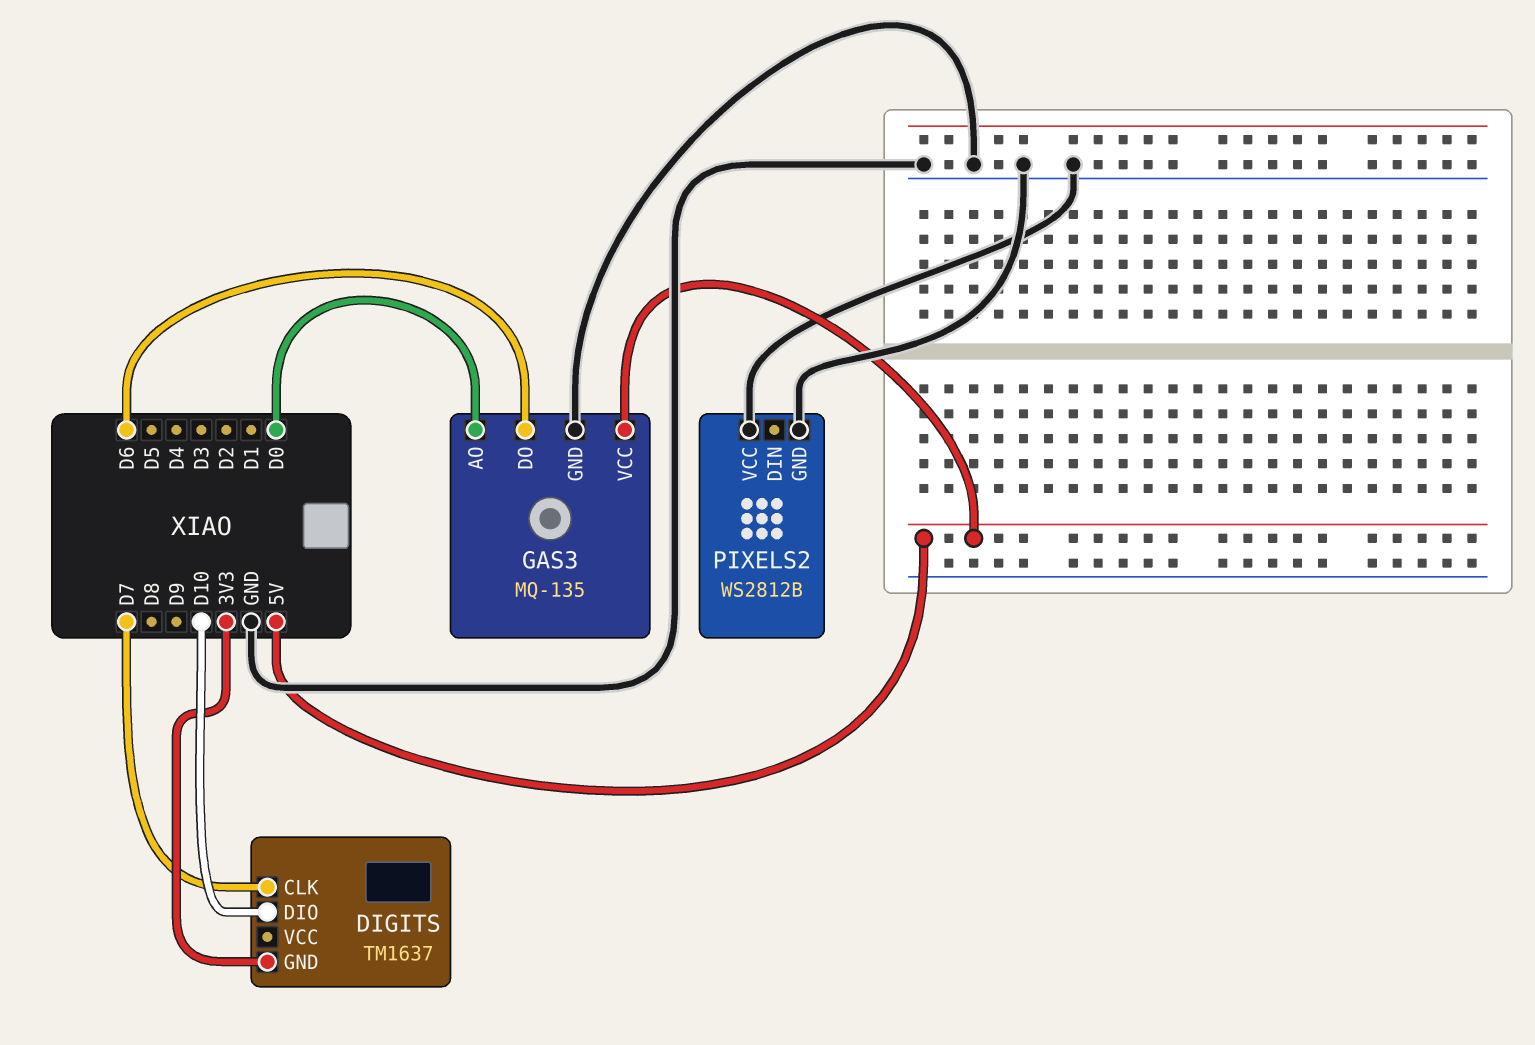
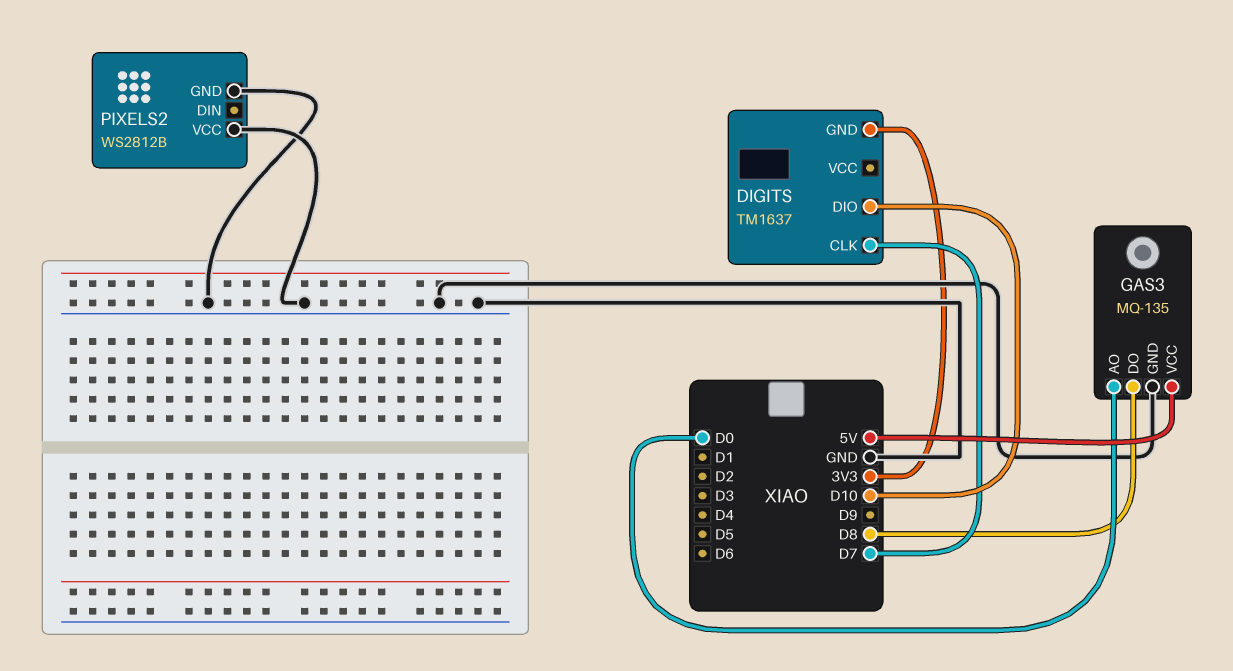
GAS3 pin DO: D6 -> D8

